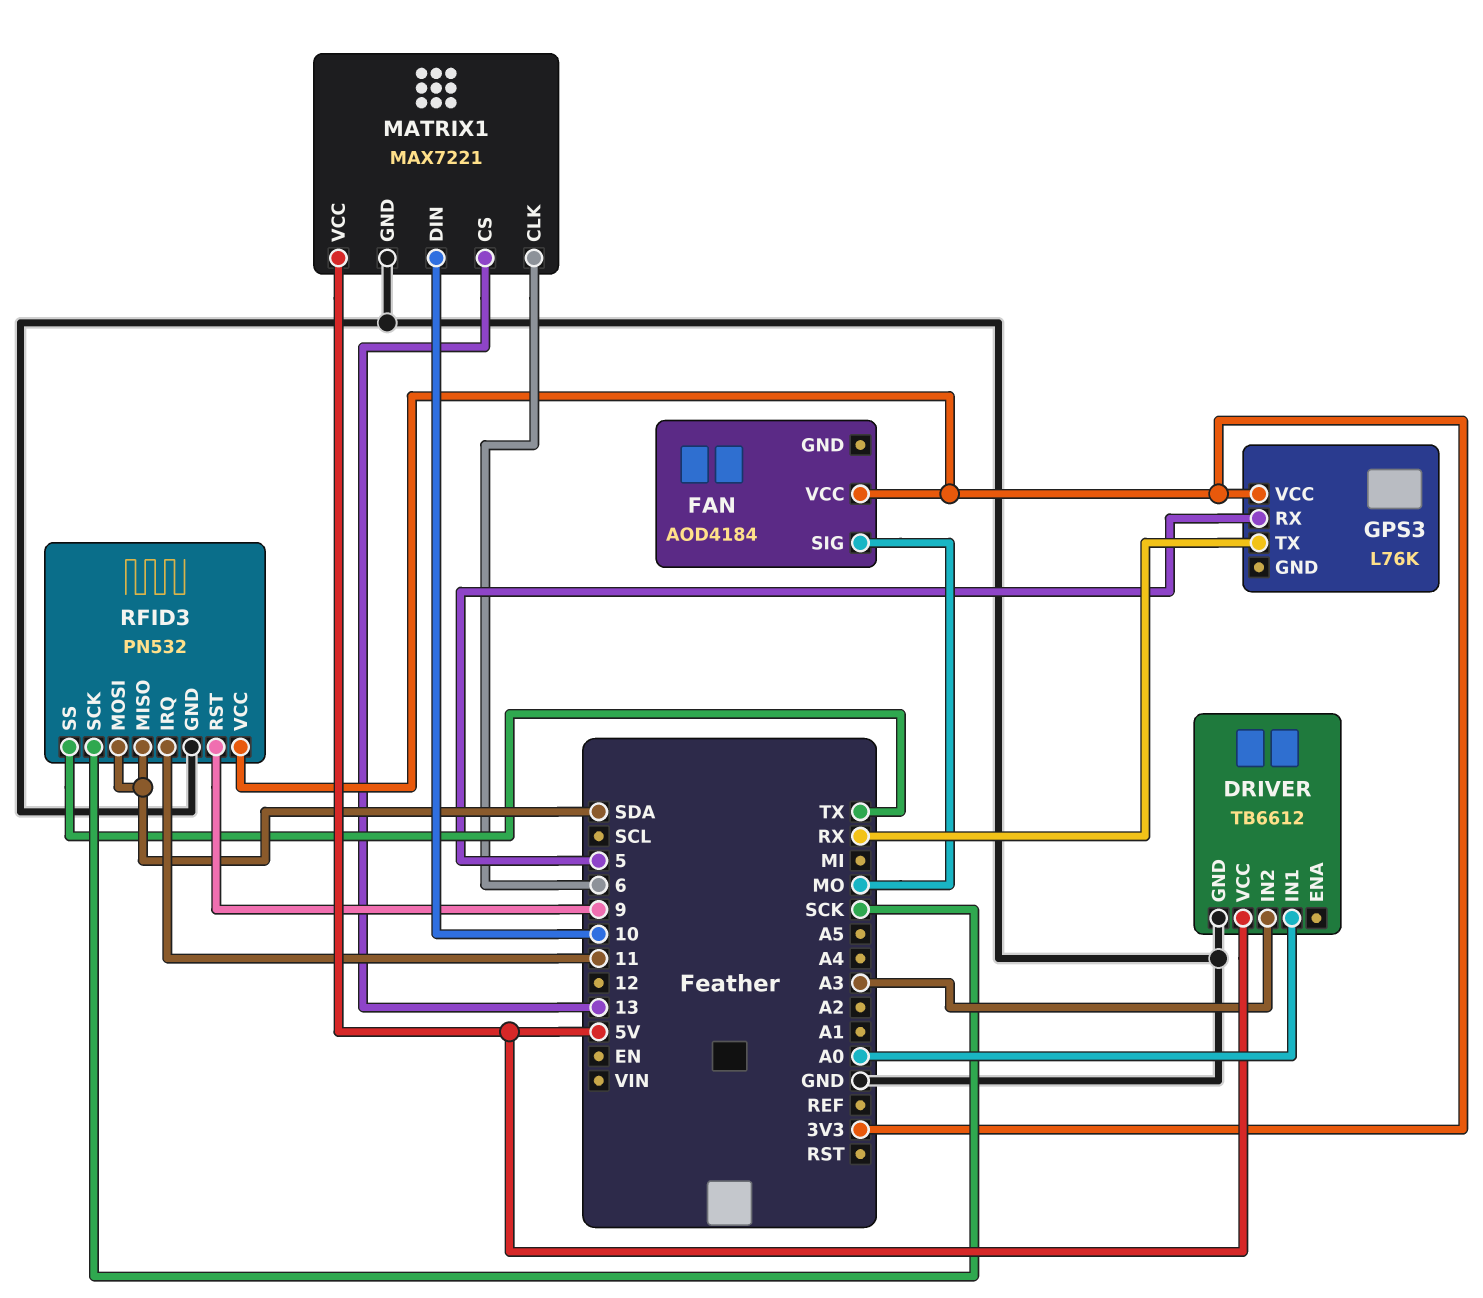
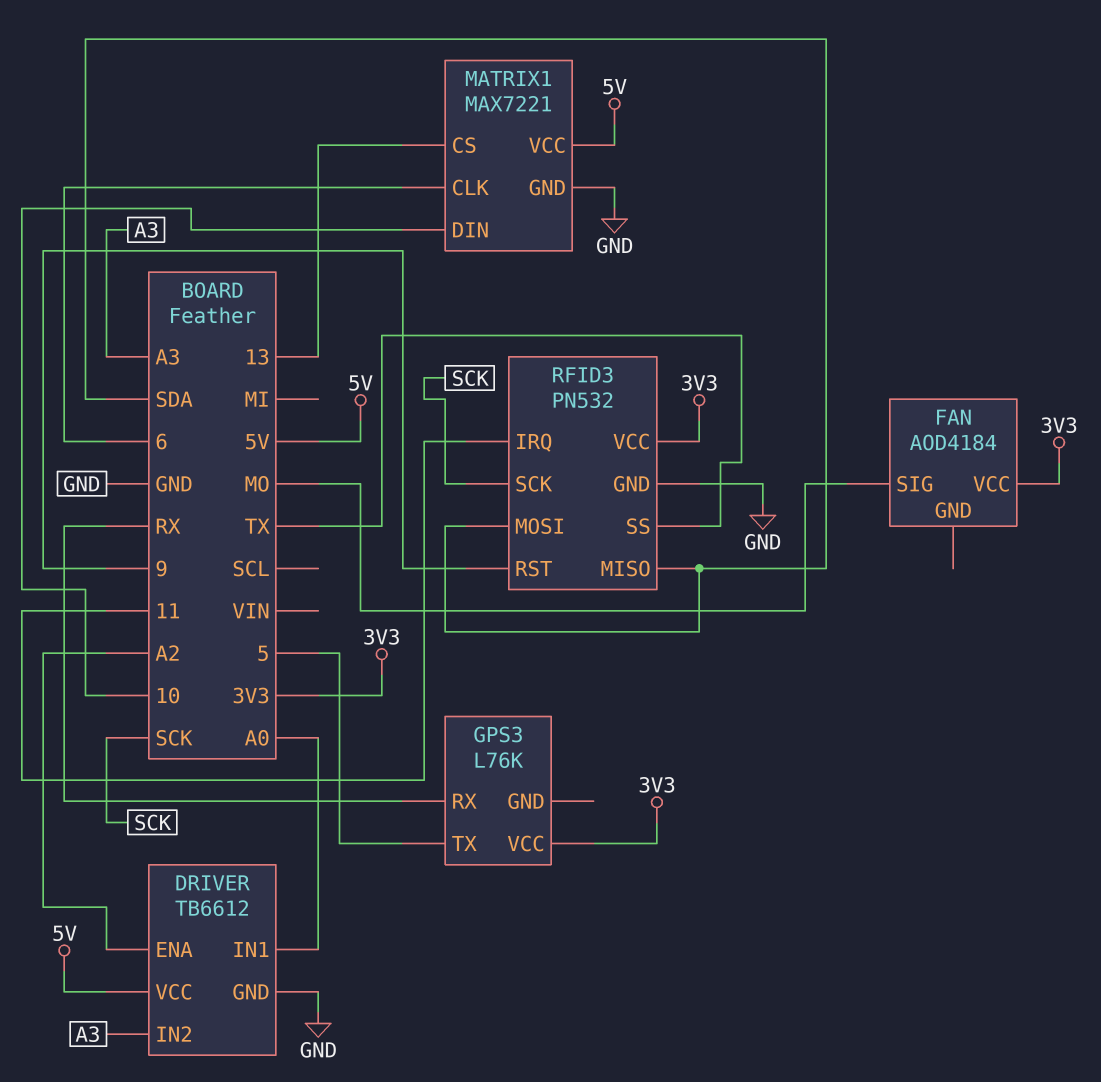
DRIVER pin ENA: none -> A2
GPS3 pin RX: 5 -> RX
GPS3 pin TX: RX -> 5

